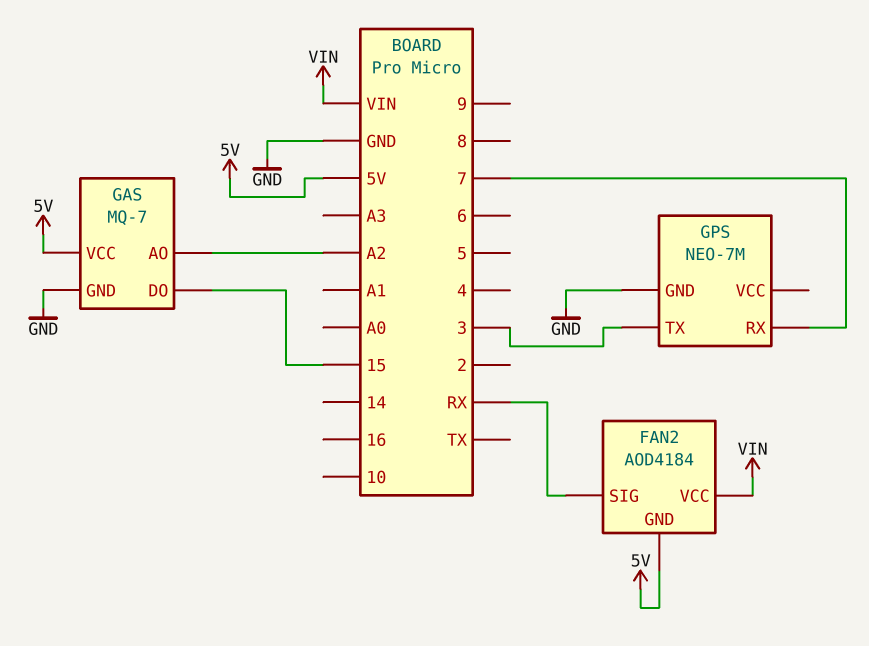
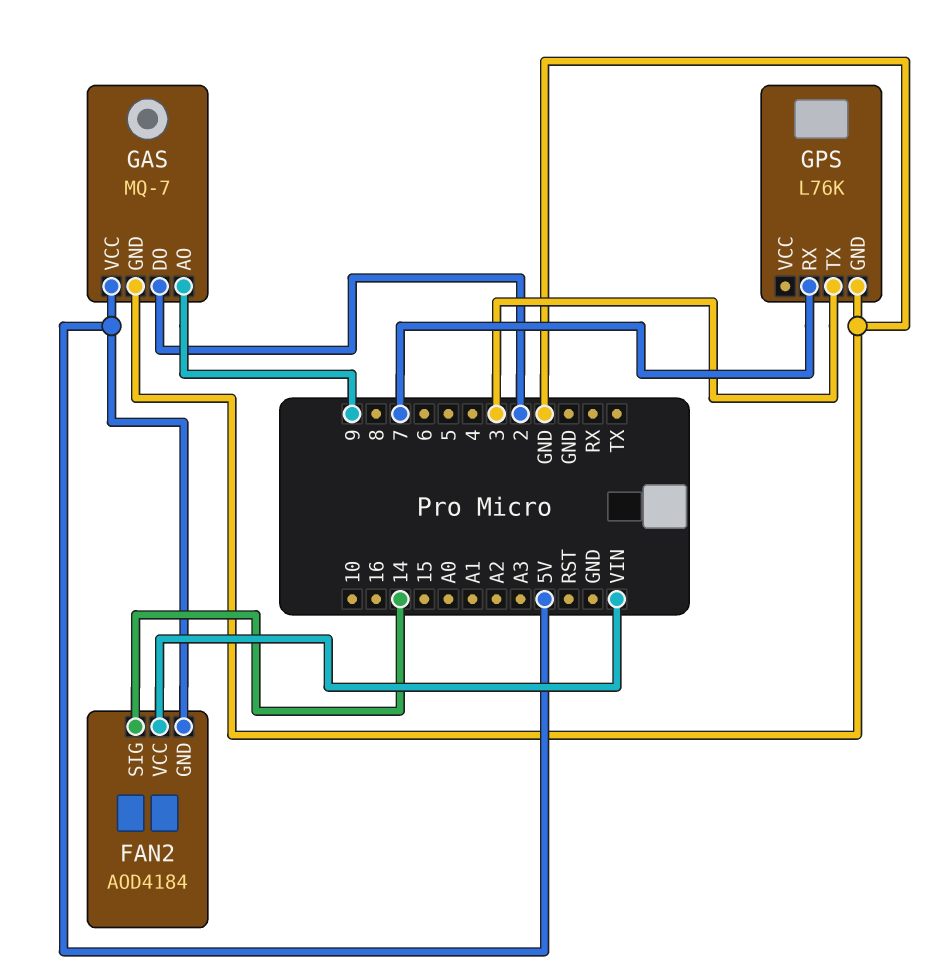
FAN2 pin SIG: RX -> 14
GAS pin AO: A2 -> 9
GAS pin DO: 15 -> 2
GPS: NEO-7M -> L76K

